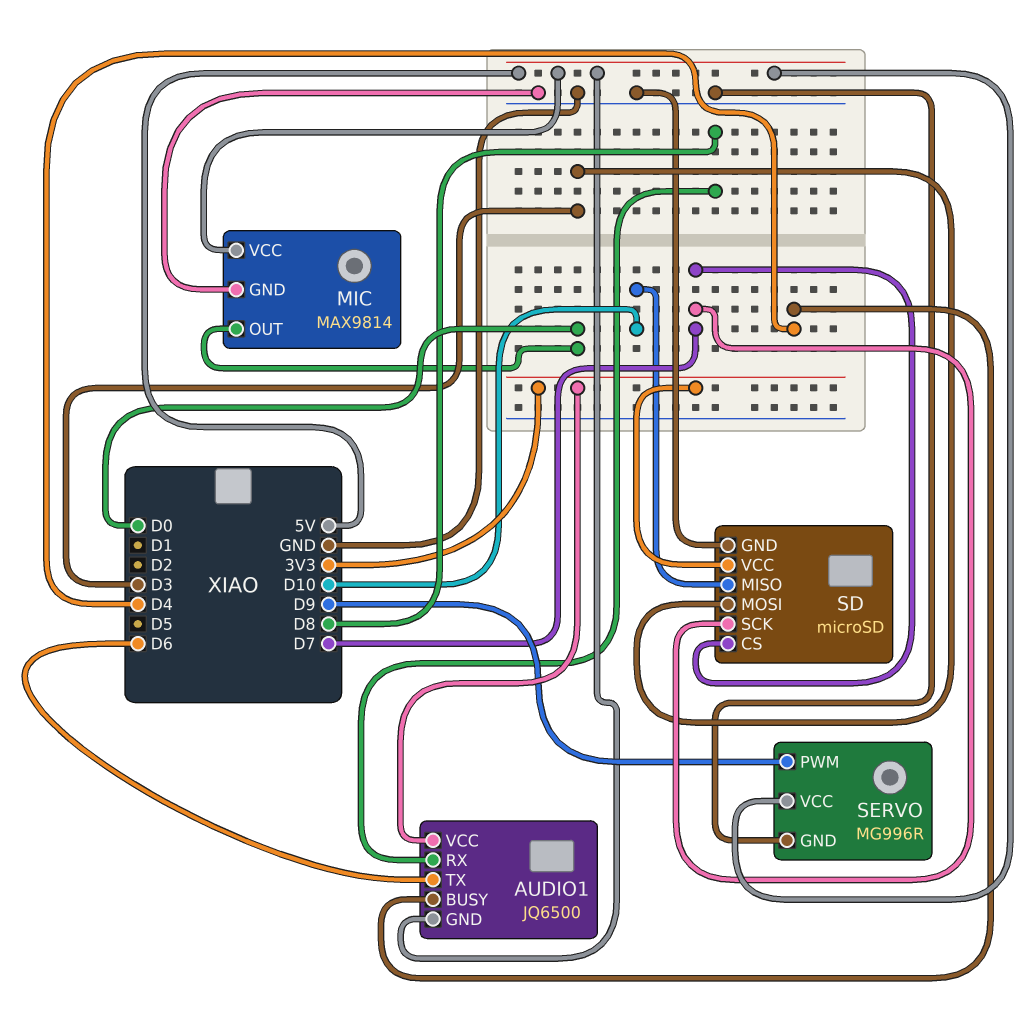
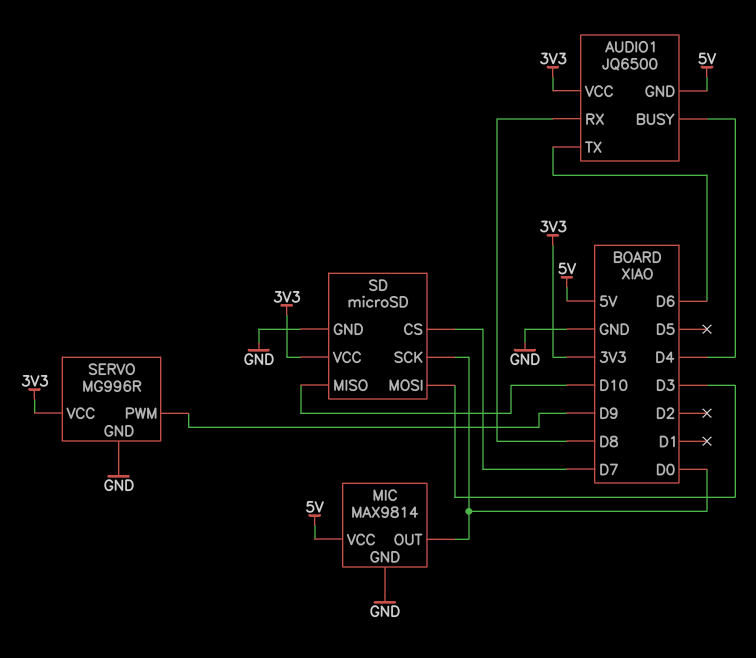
SD pin SCK: D7 -> D0
SERVO pin VCC: 5V -> 3V3

